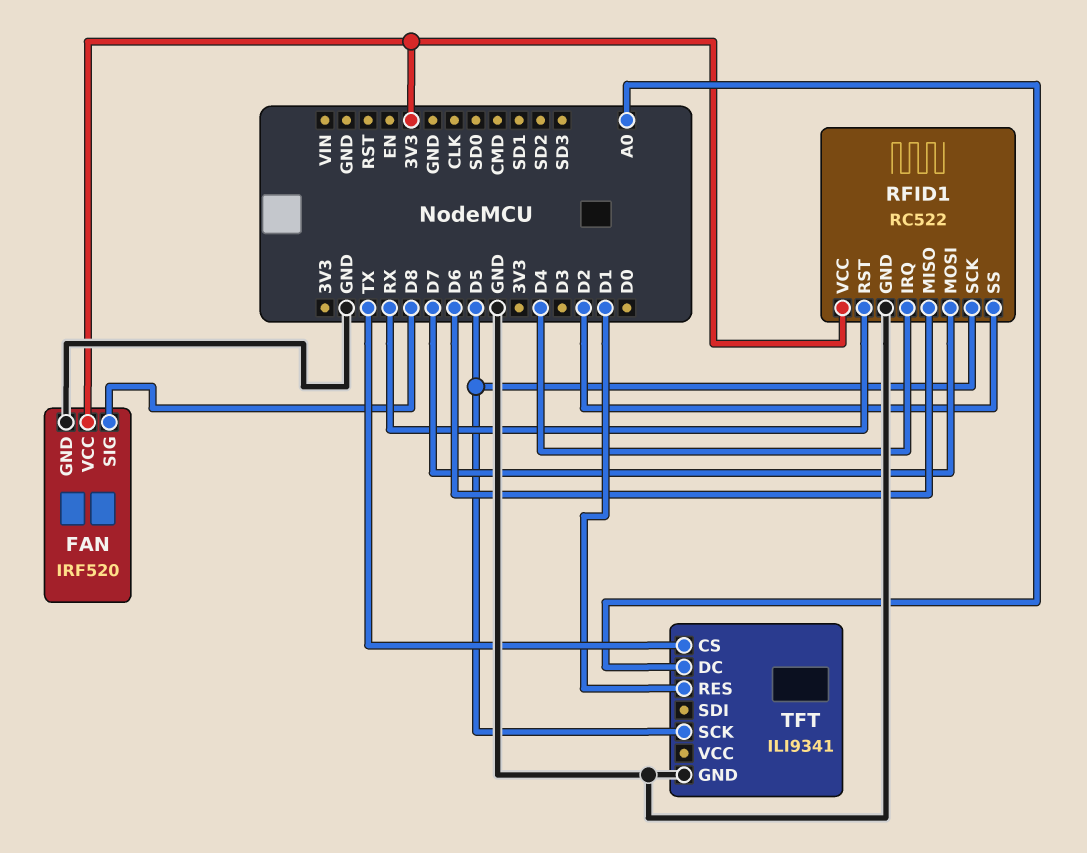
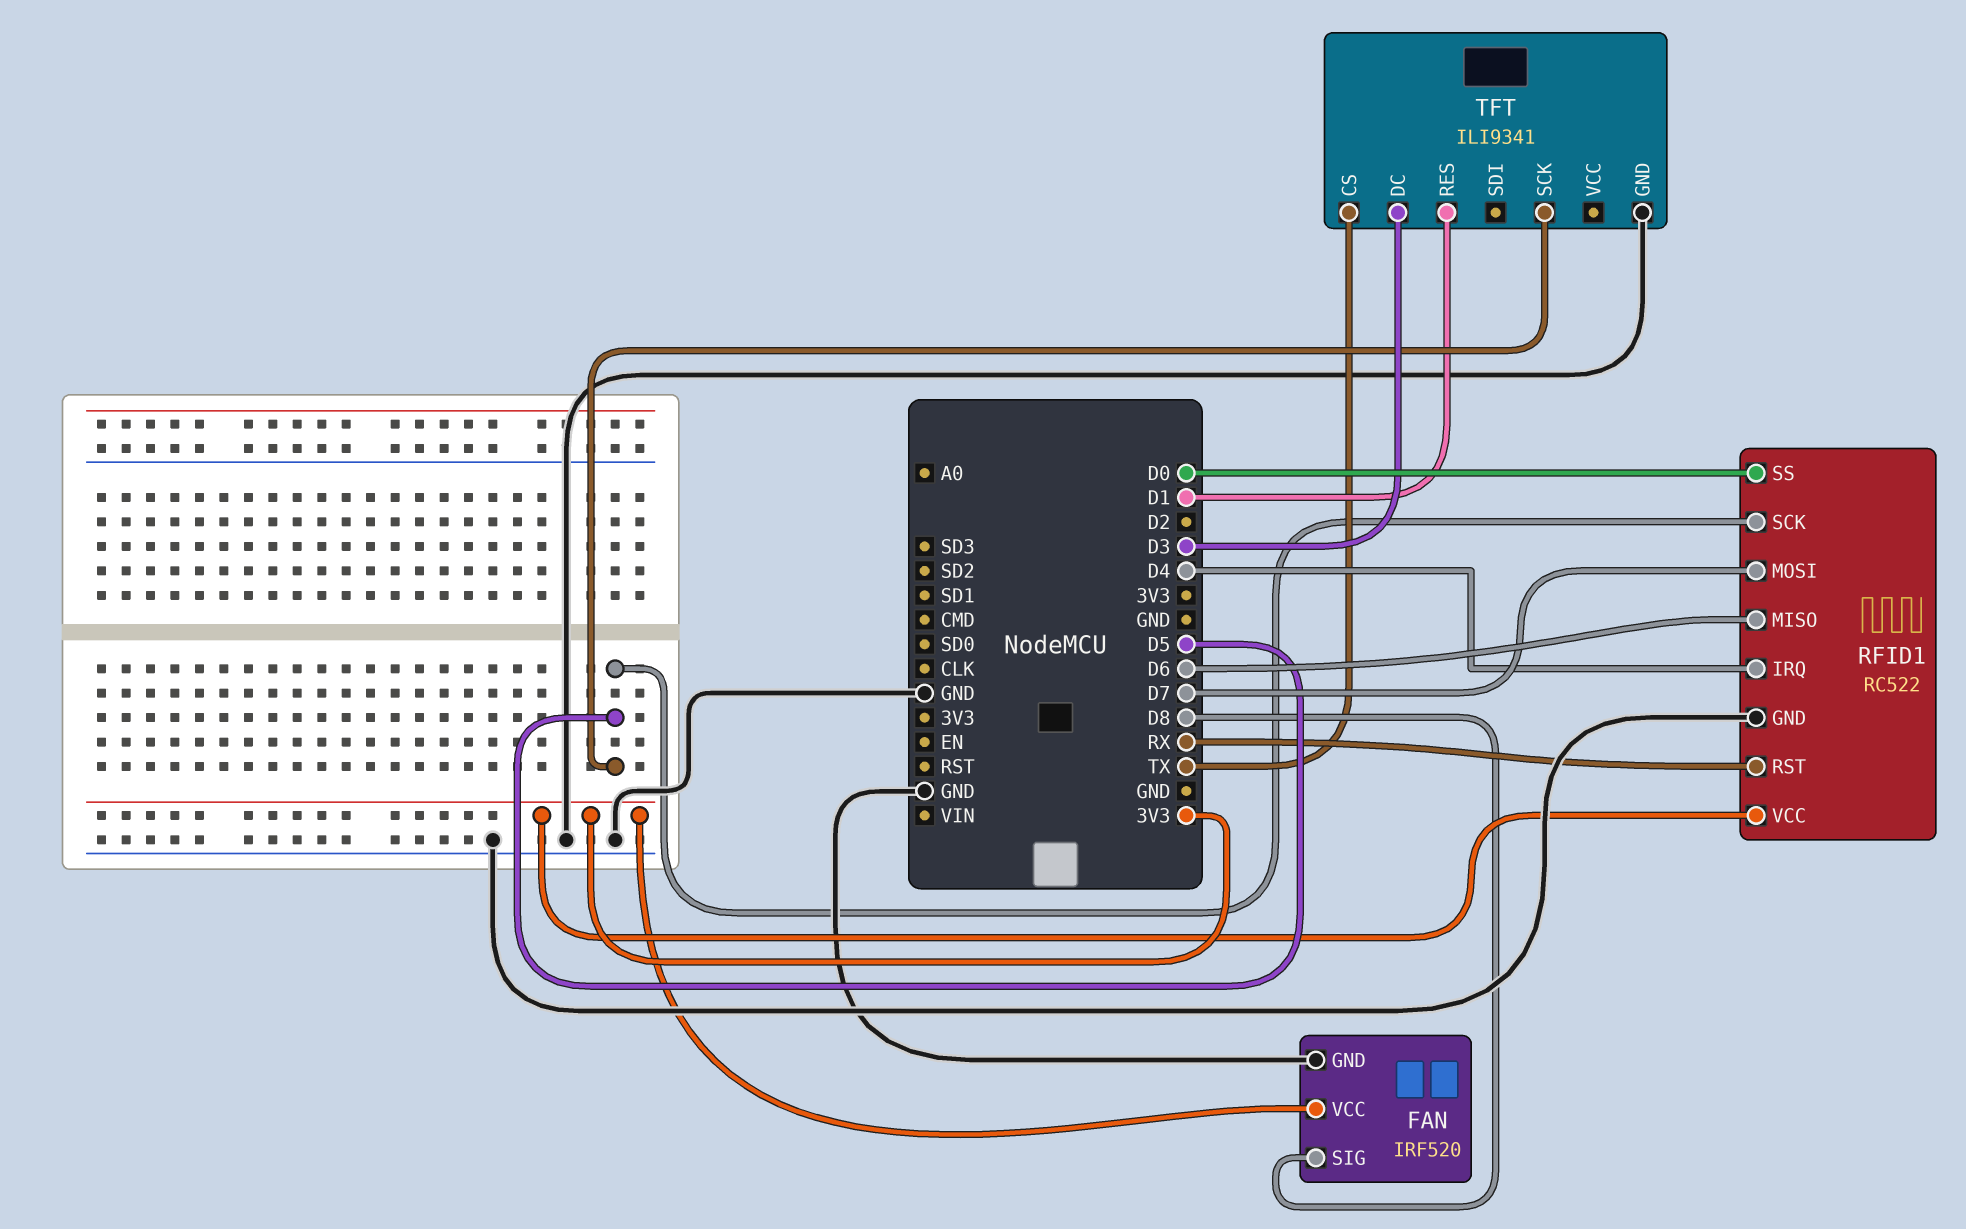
RFID1 pin SS: D2 -> D0
TFT pin DC: A0 -> D3

